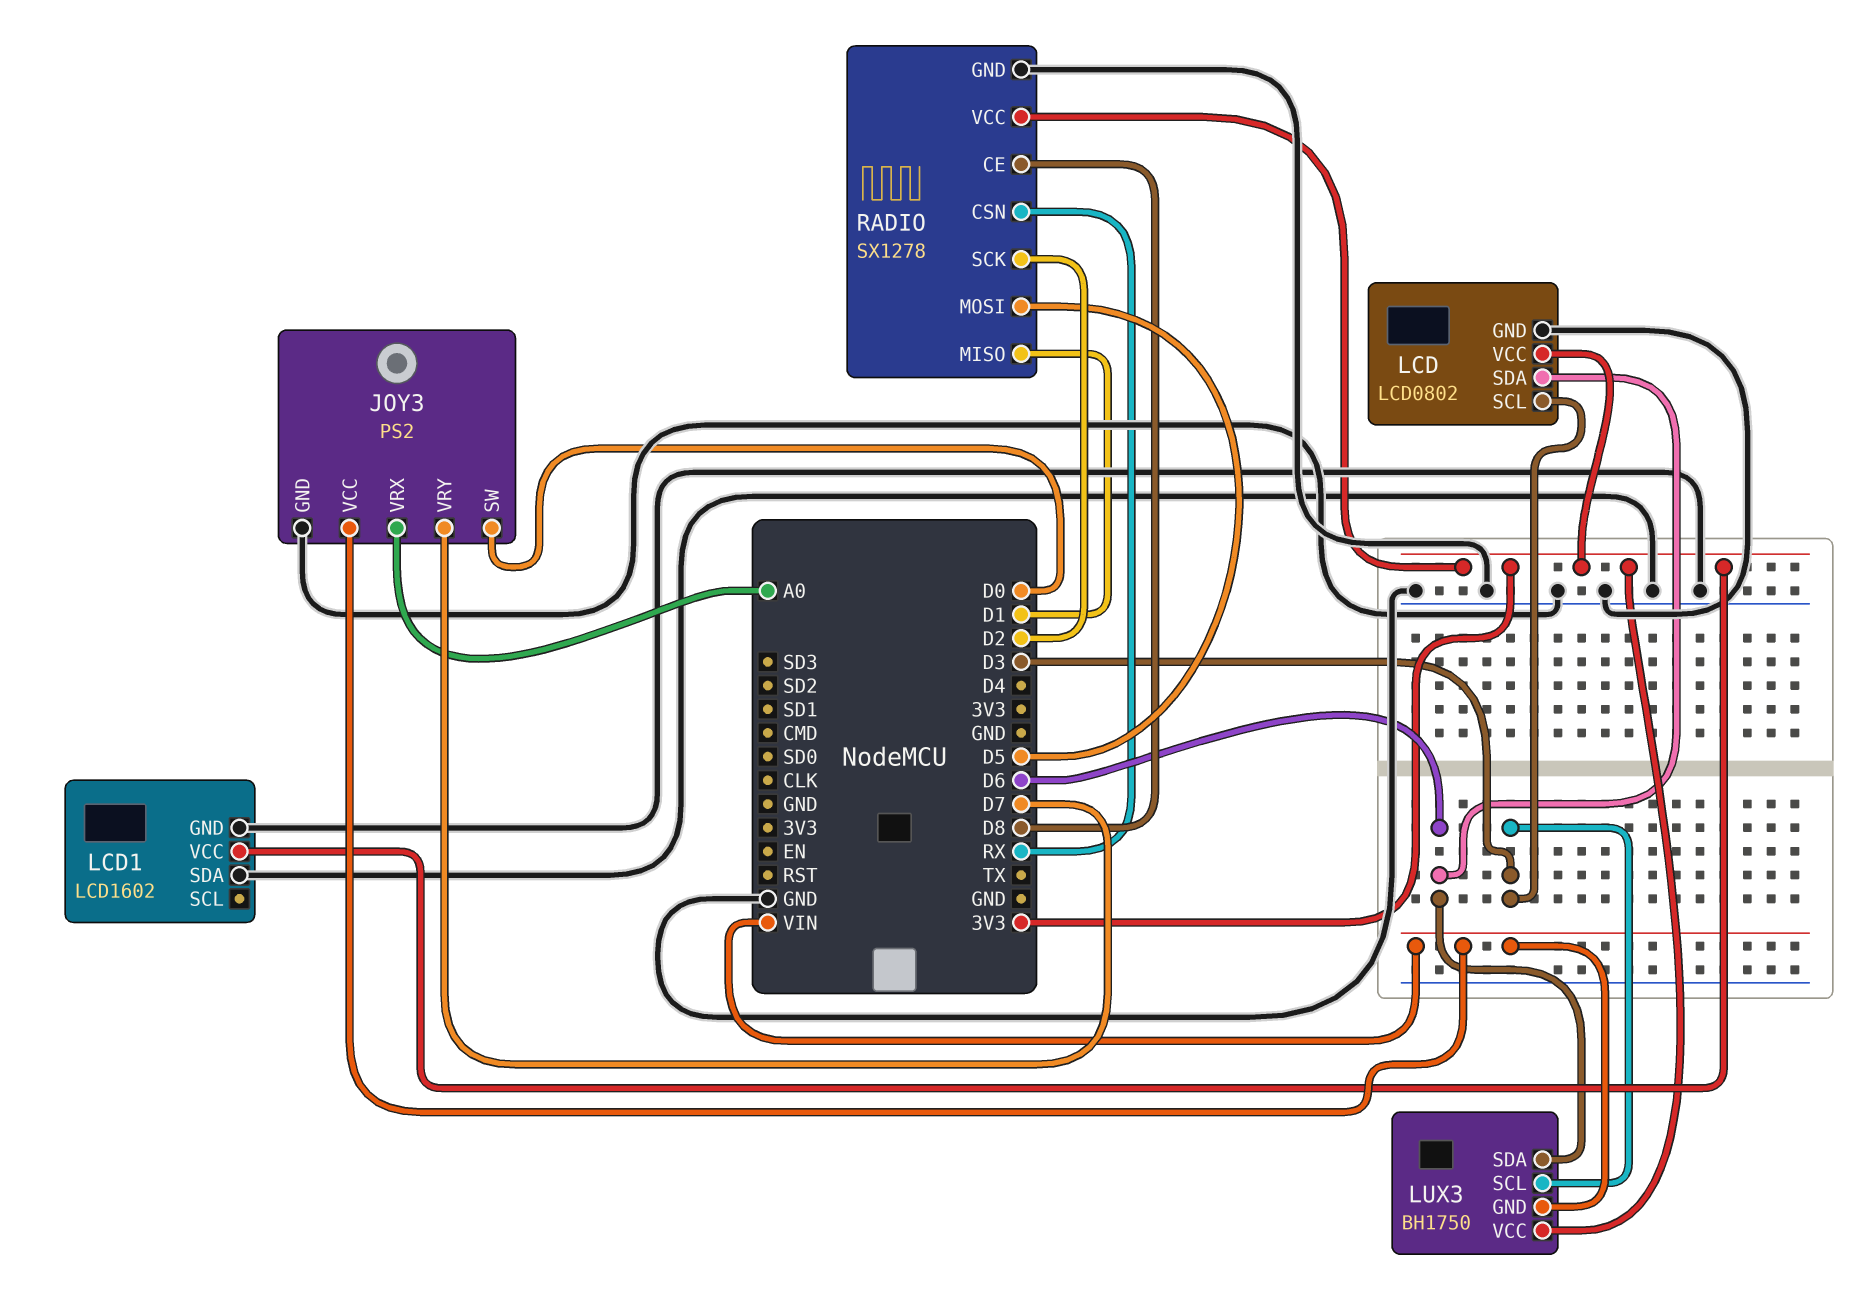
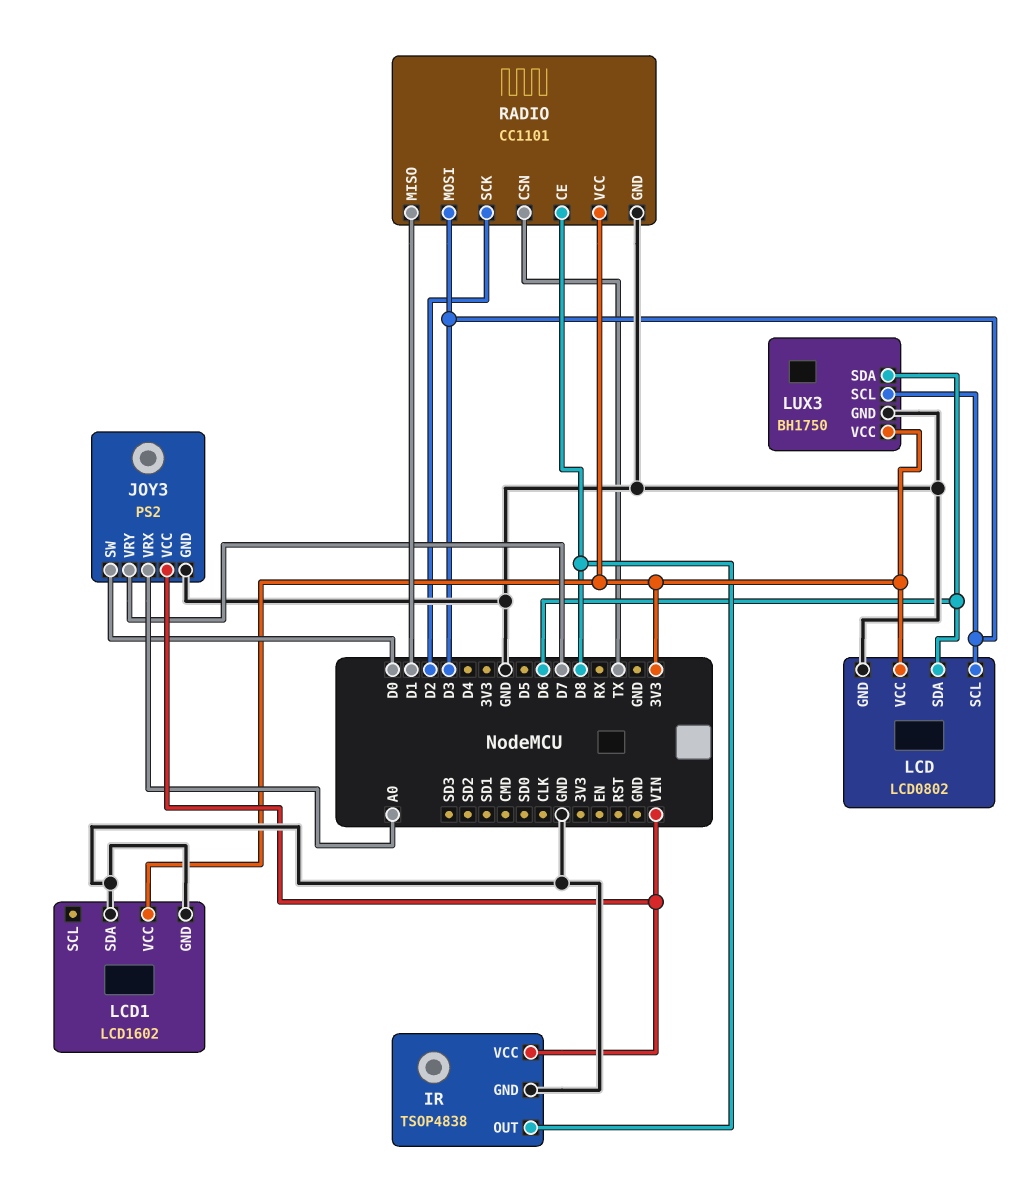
IR: none -> TSOP4838
IR pin GND: none -> GND
IR pin OUT: none -> D8
IR pin VCC: none -> VIN
LUX3 pin GND: VIN -> GND
RADIO: SX1278 -> CC1101
RADIO pin CSN: RX -> TX
RADIO pin MOSI: D5 -> D3

